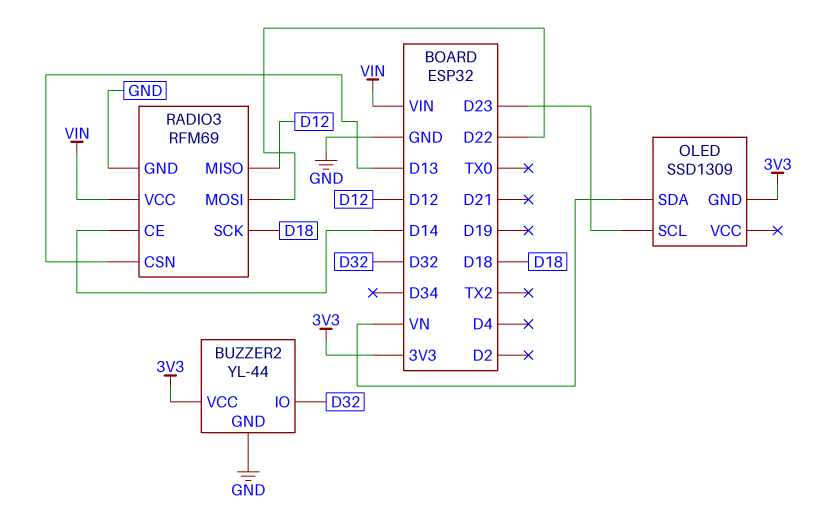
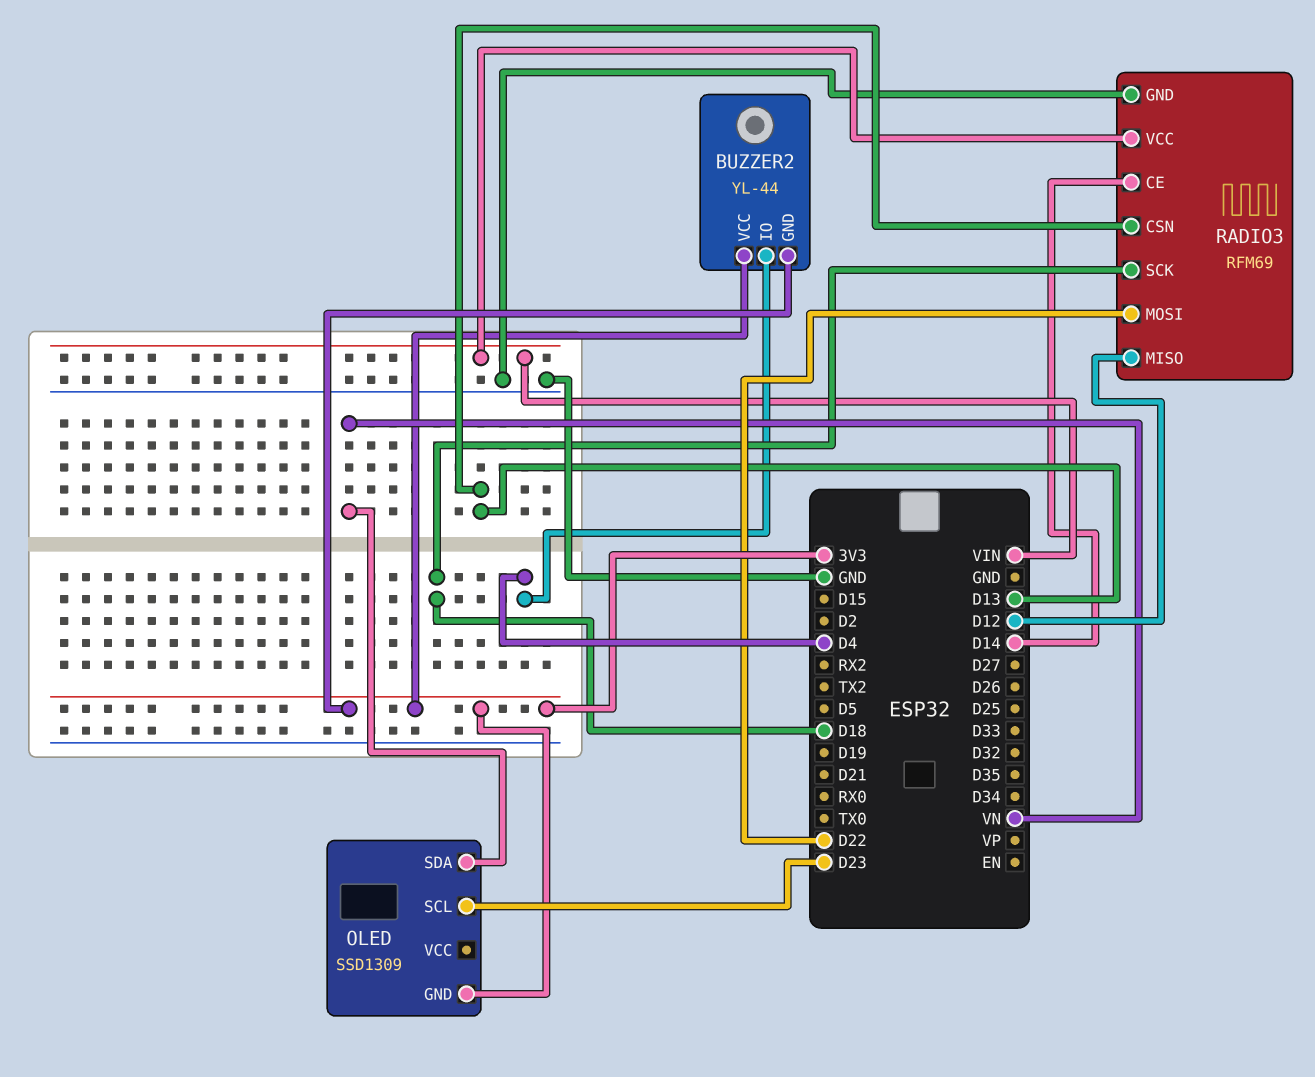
BUZZER2 pin GND: GND -> 3V3
BUZZER2 pin IO: D32 -> D4

